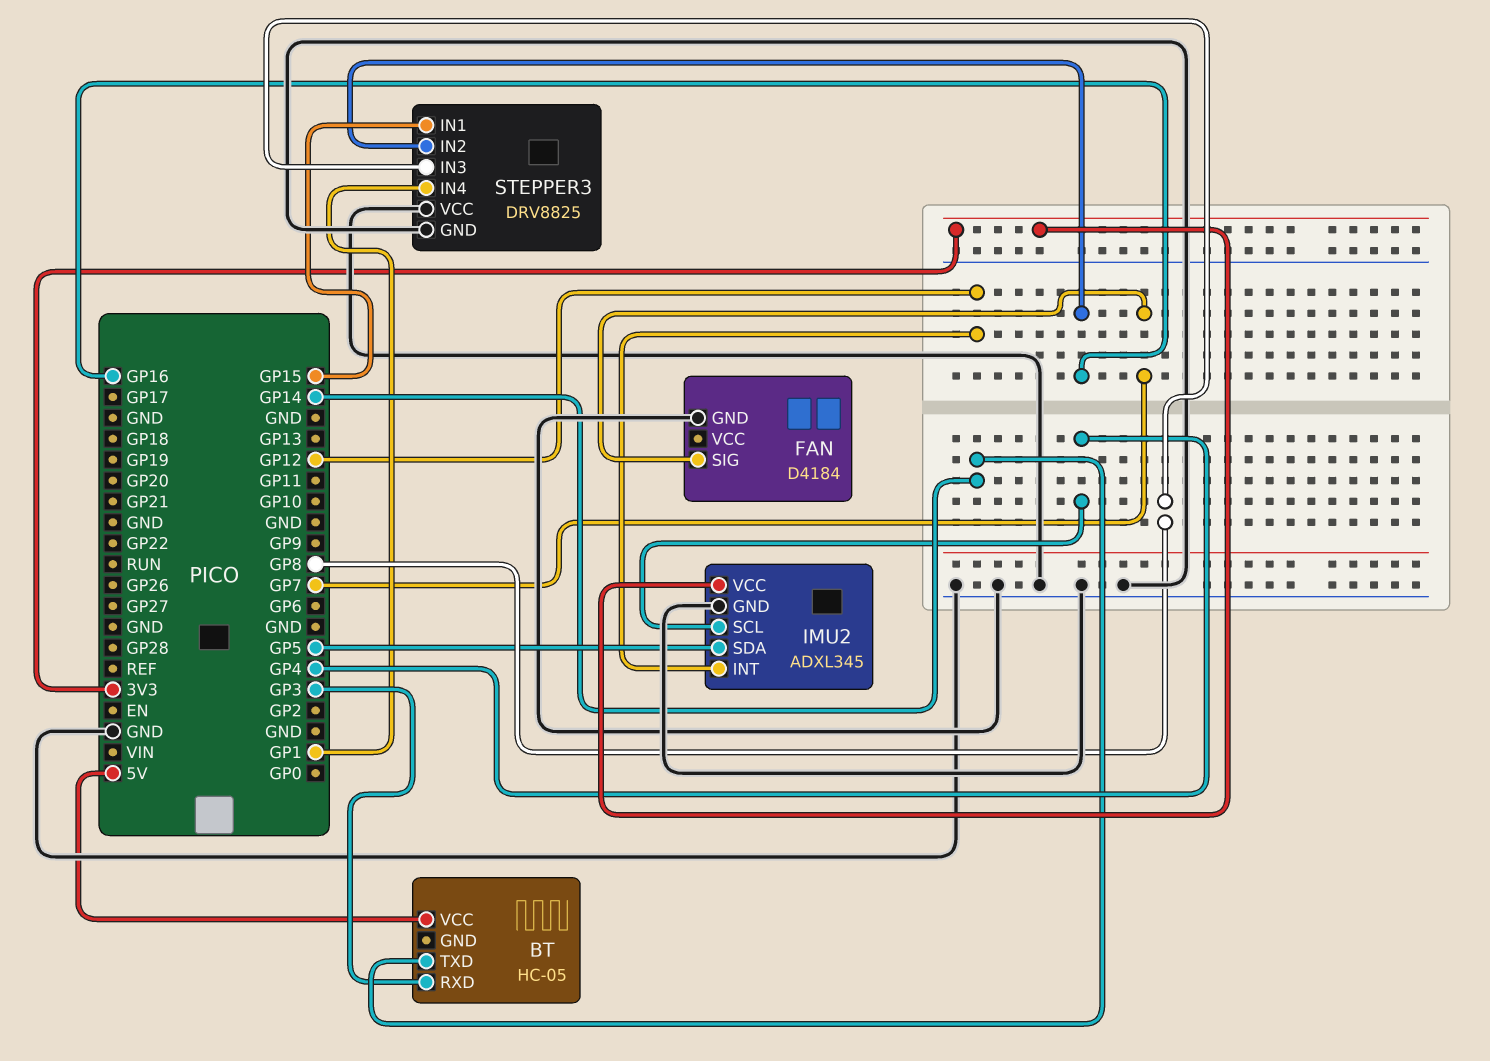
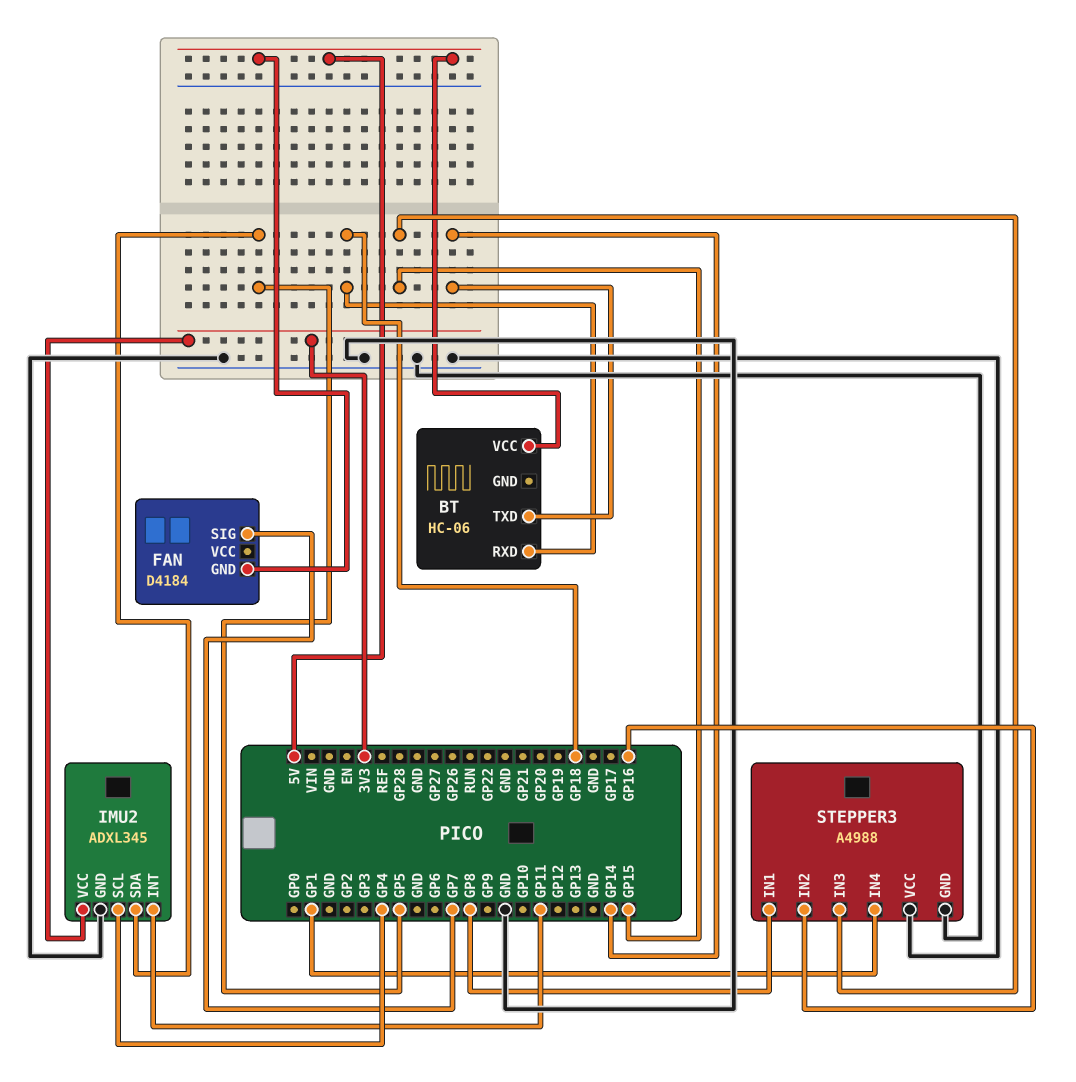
BT: HC-05 -> HC-06
BT pin RXD: GP3 -> GP18
FAN pin GND: GND -> 5V
IMU2 pin INT: GP12 -> GP11
STEPPER3: DRV8825 -> A4988
STEPPER3 pin IN1: GP15 -> GP8
STEPPER3 pin IN3: GP8 -> GP15

